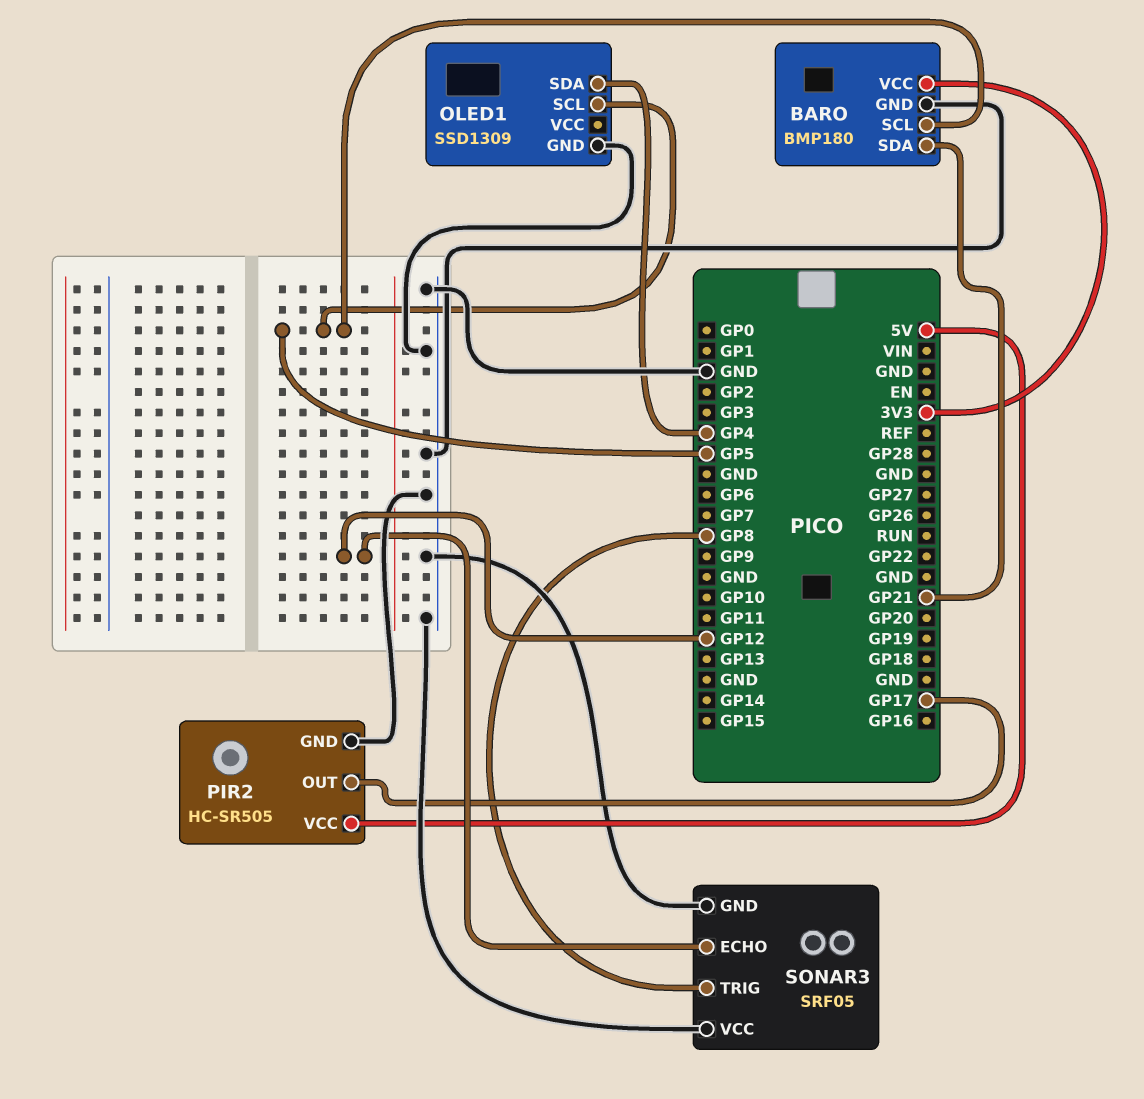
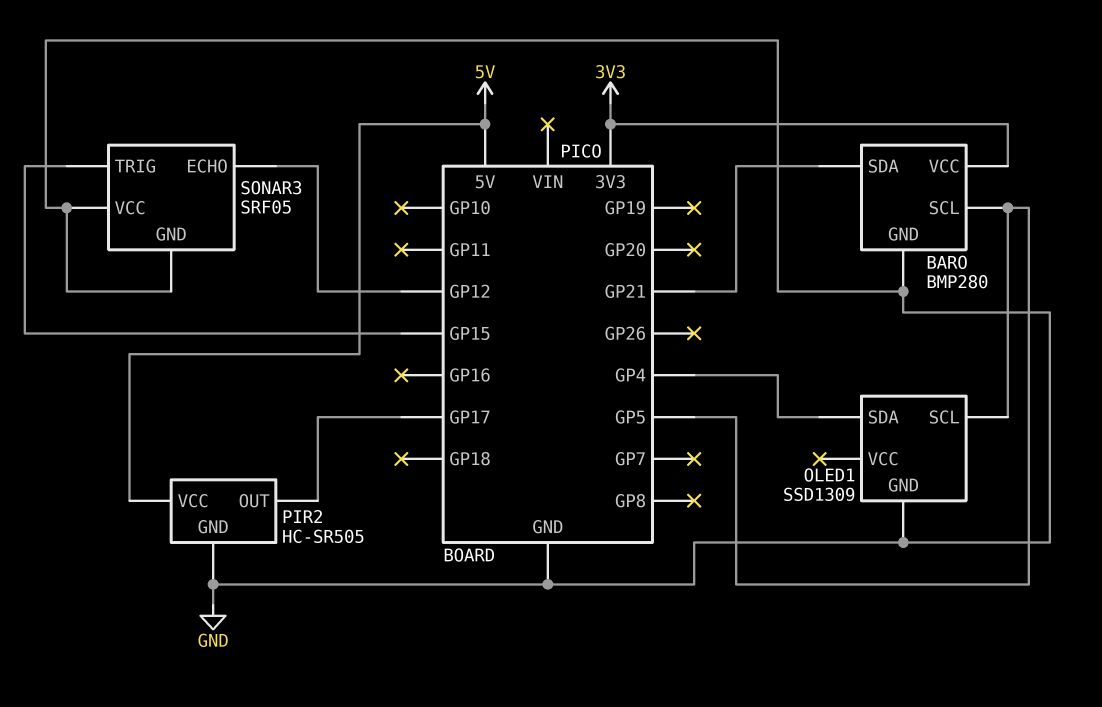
BARO: BMP180 -> BMP280
SONAR3 pin TRIG: GP8 -> GP15

